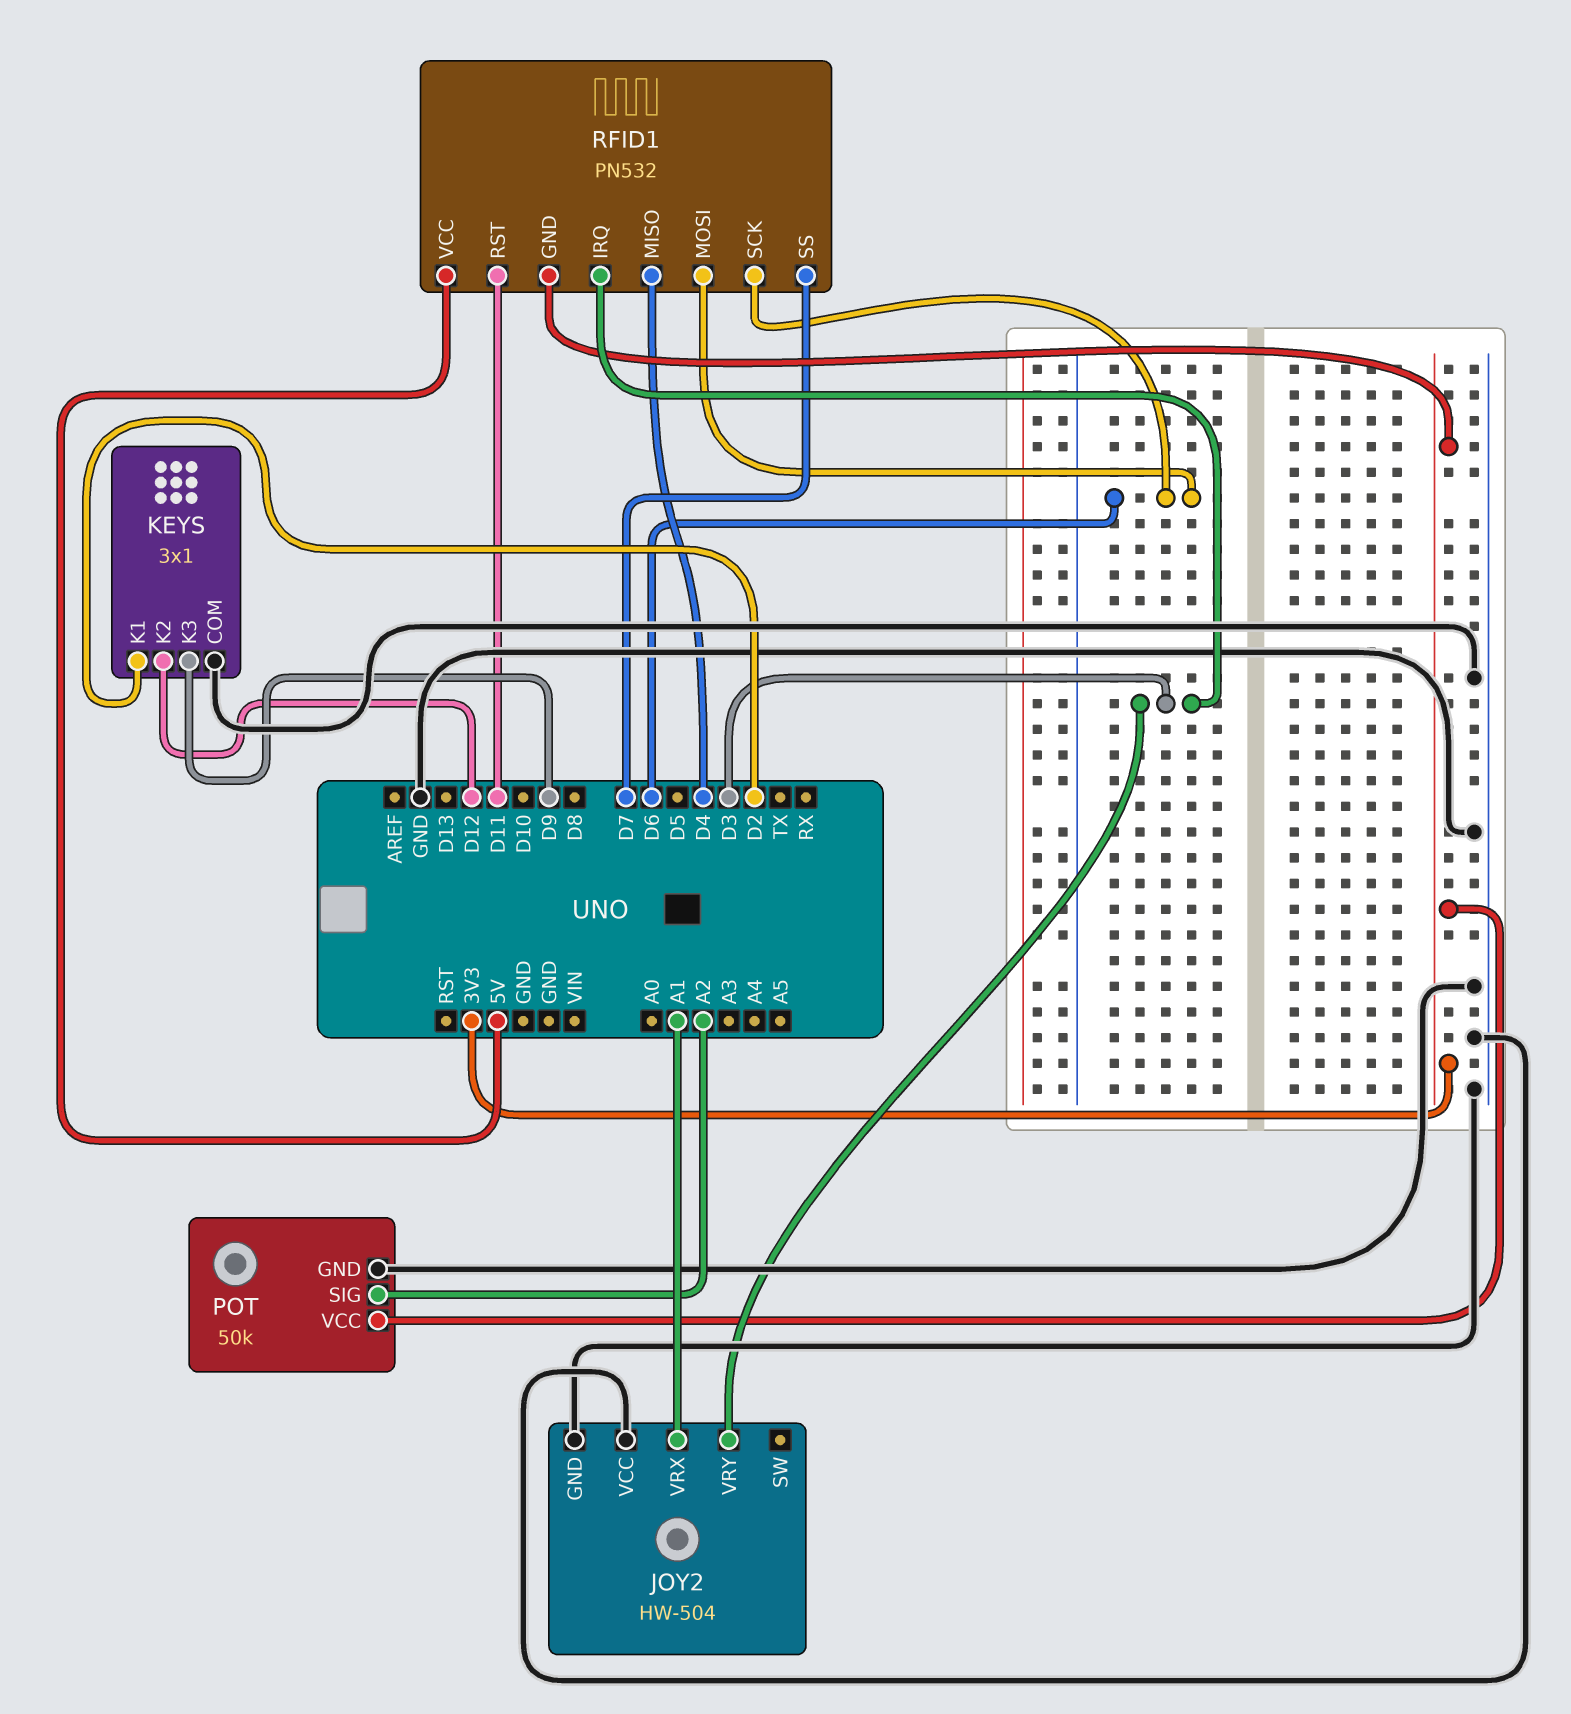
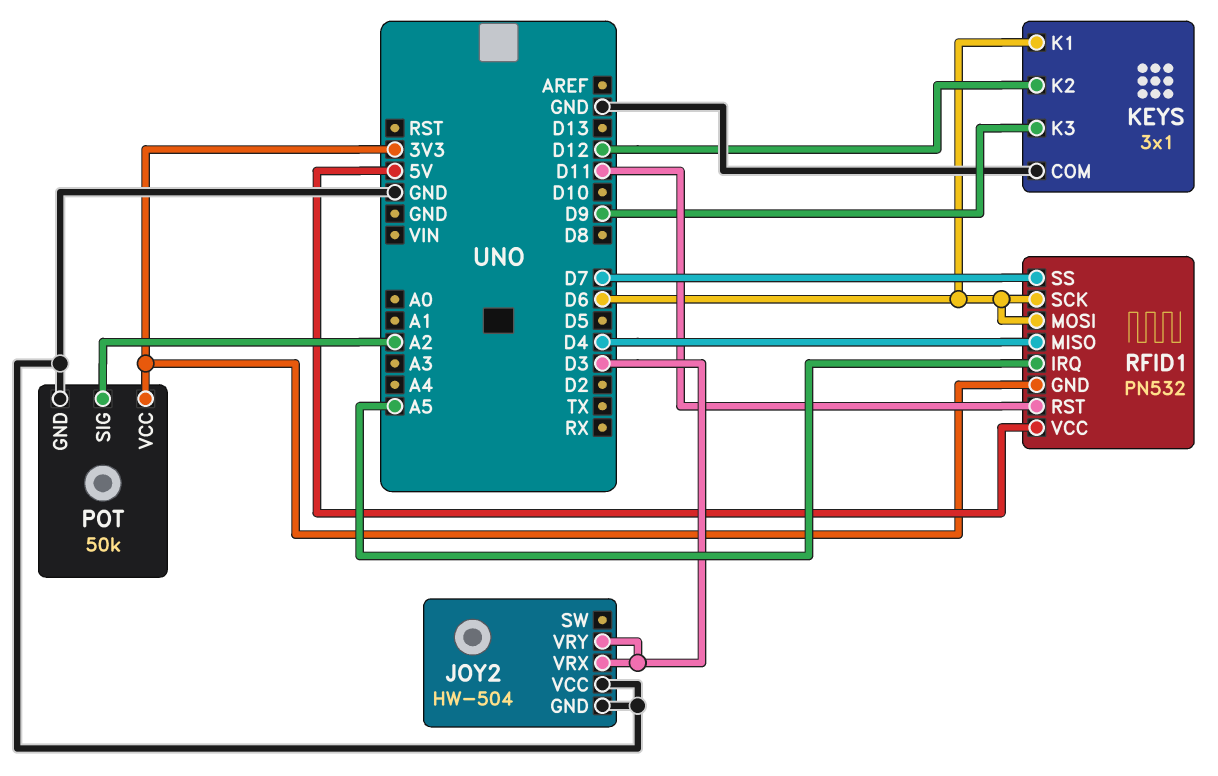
JOY2 pin VRX: A1 -> D3
KEYS pin K1: D2 -> D6
RFID1 pin IRQ: D3 -> A5

